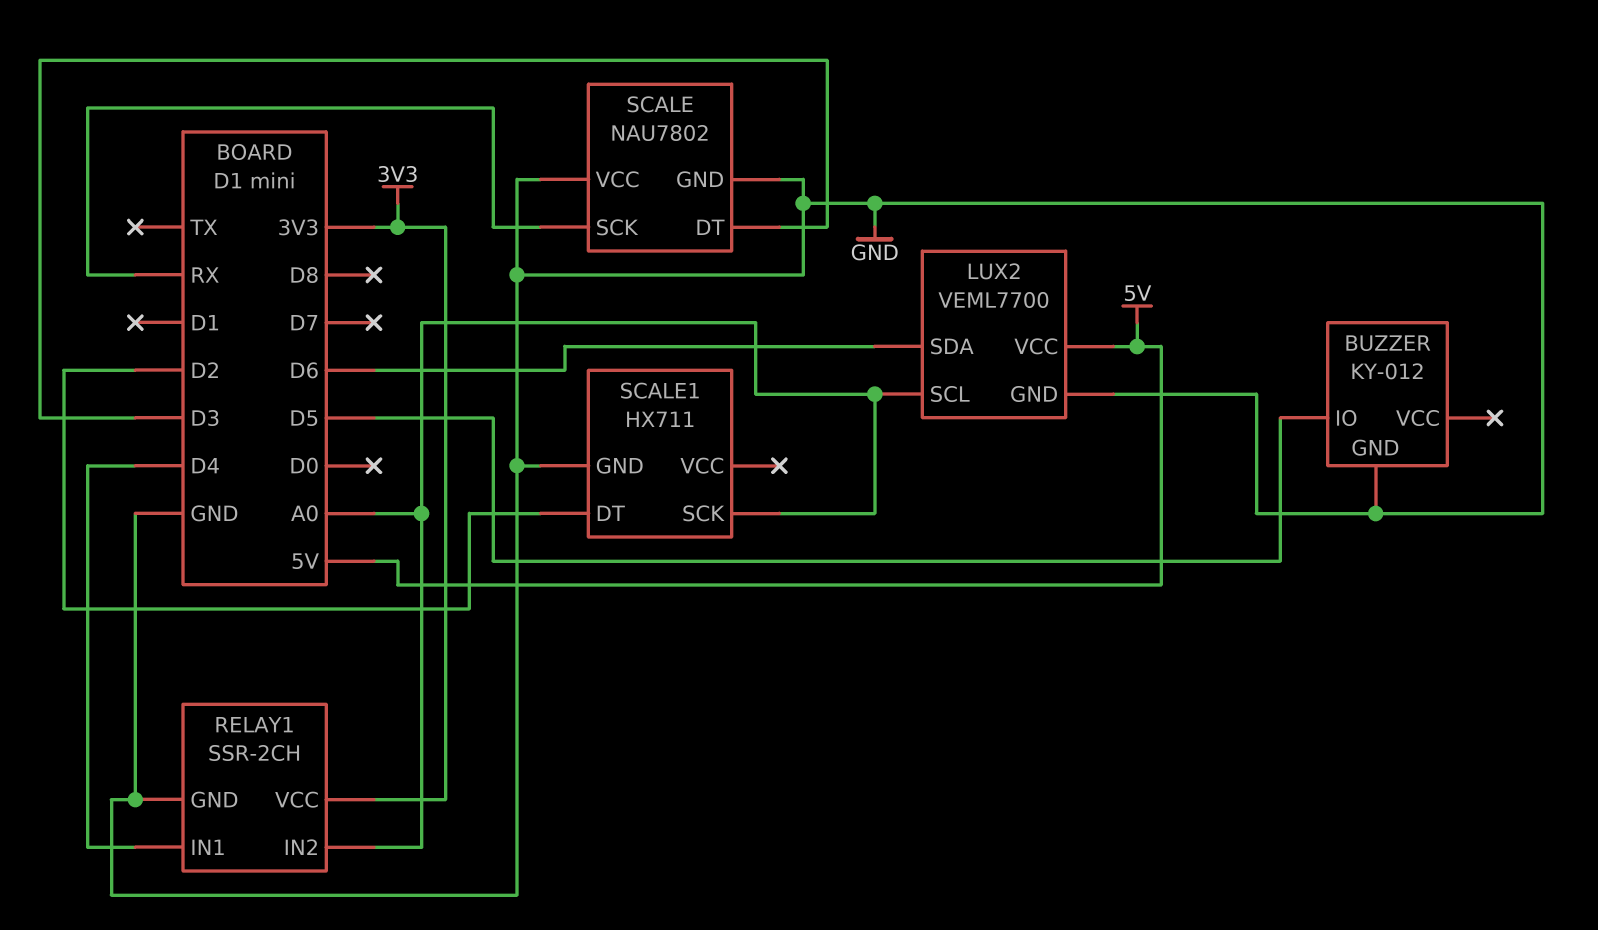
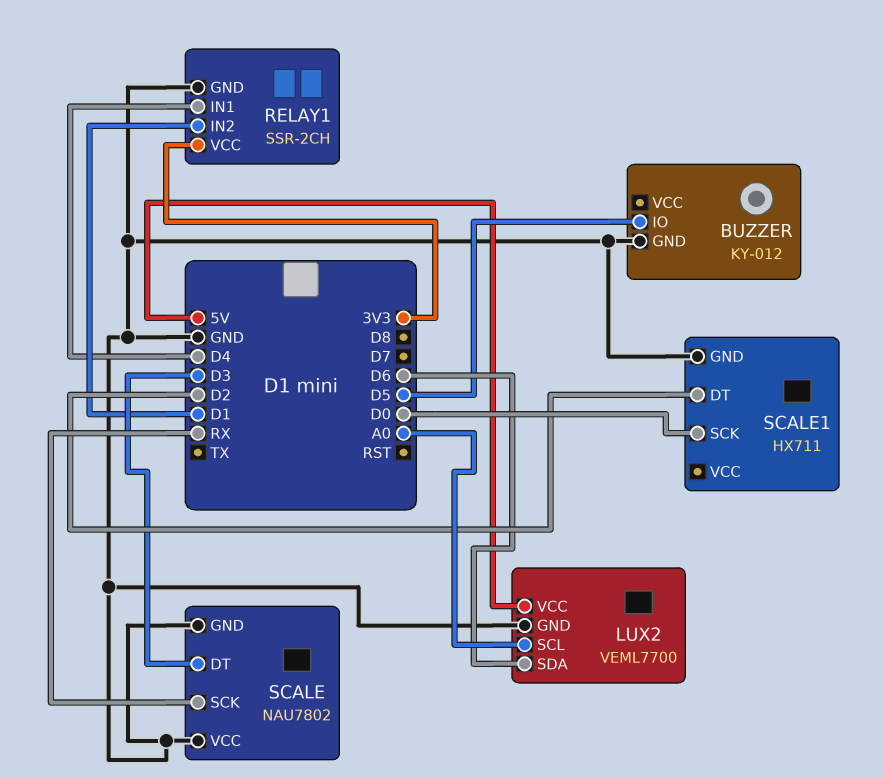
RELAY1 pin IN2: A0 -> D1
SCALE1 pin SCK: A0 -> D0

